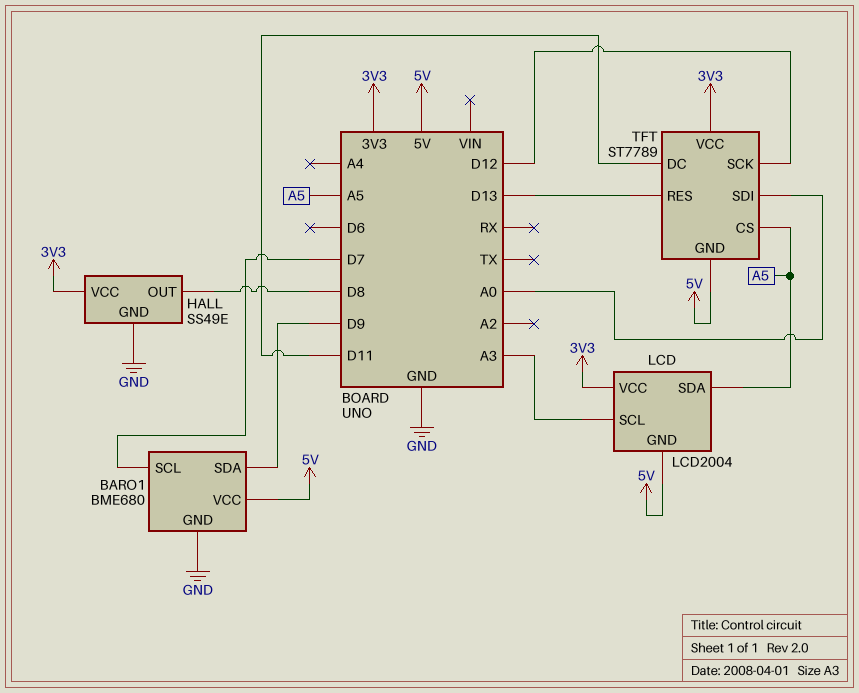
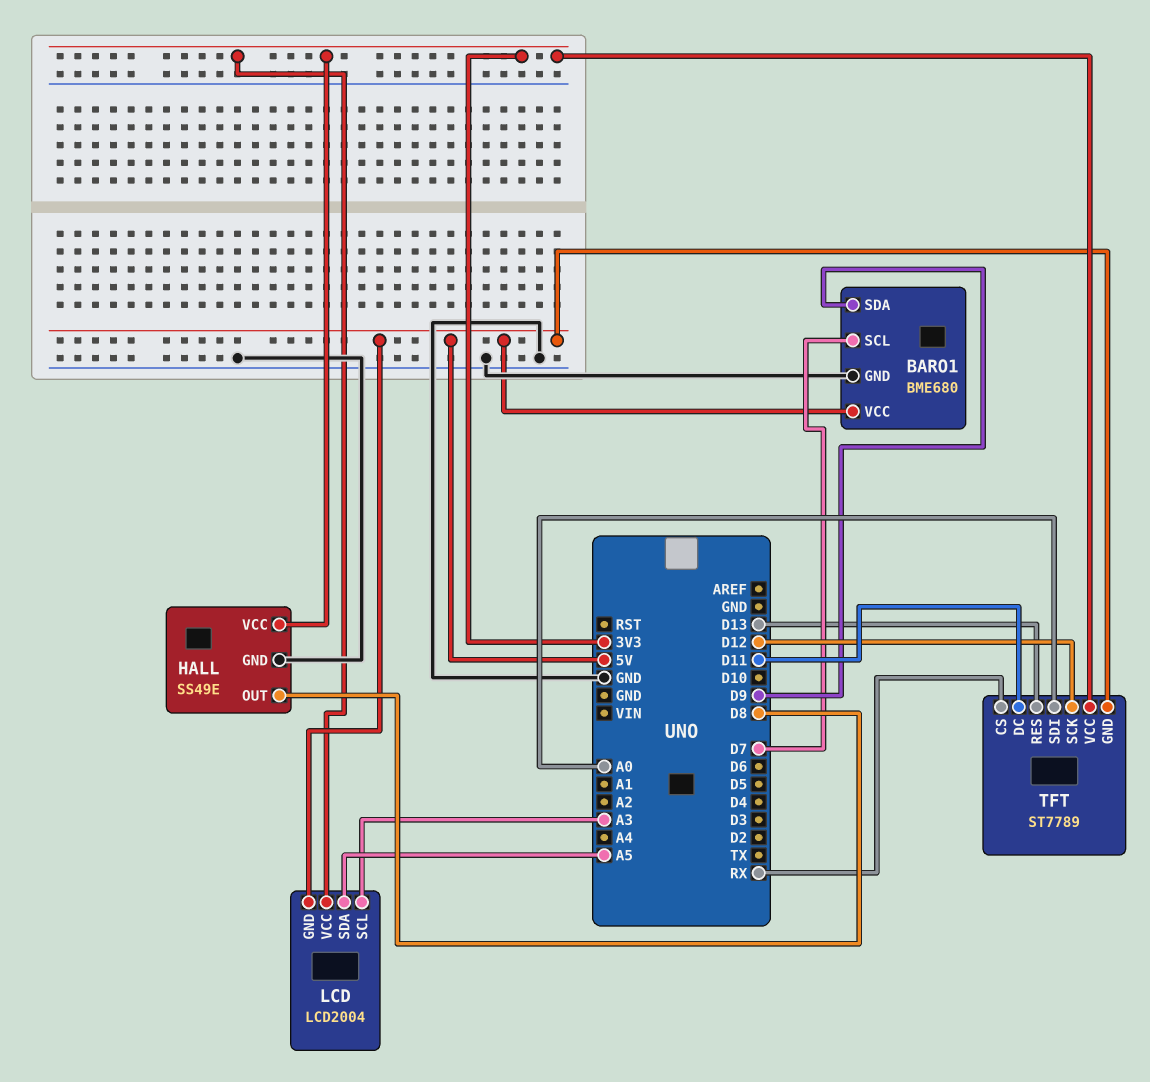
TFT pin CS: A5 -> RX

